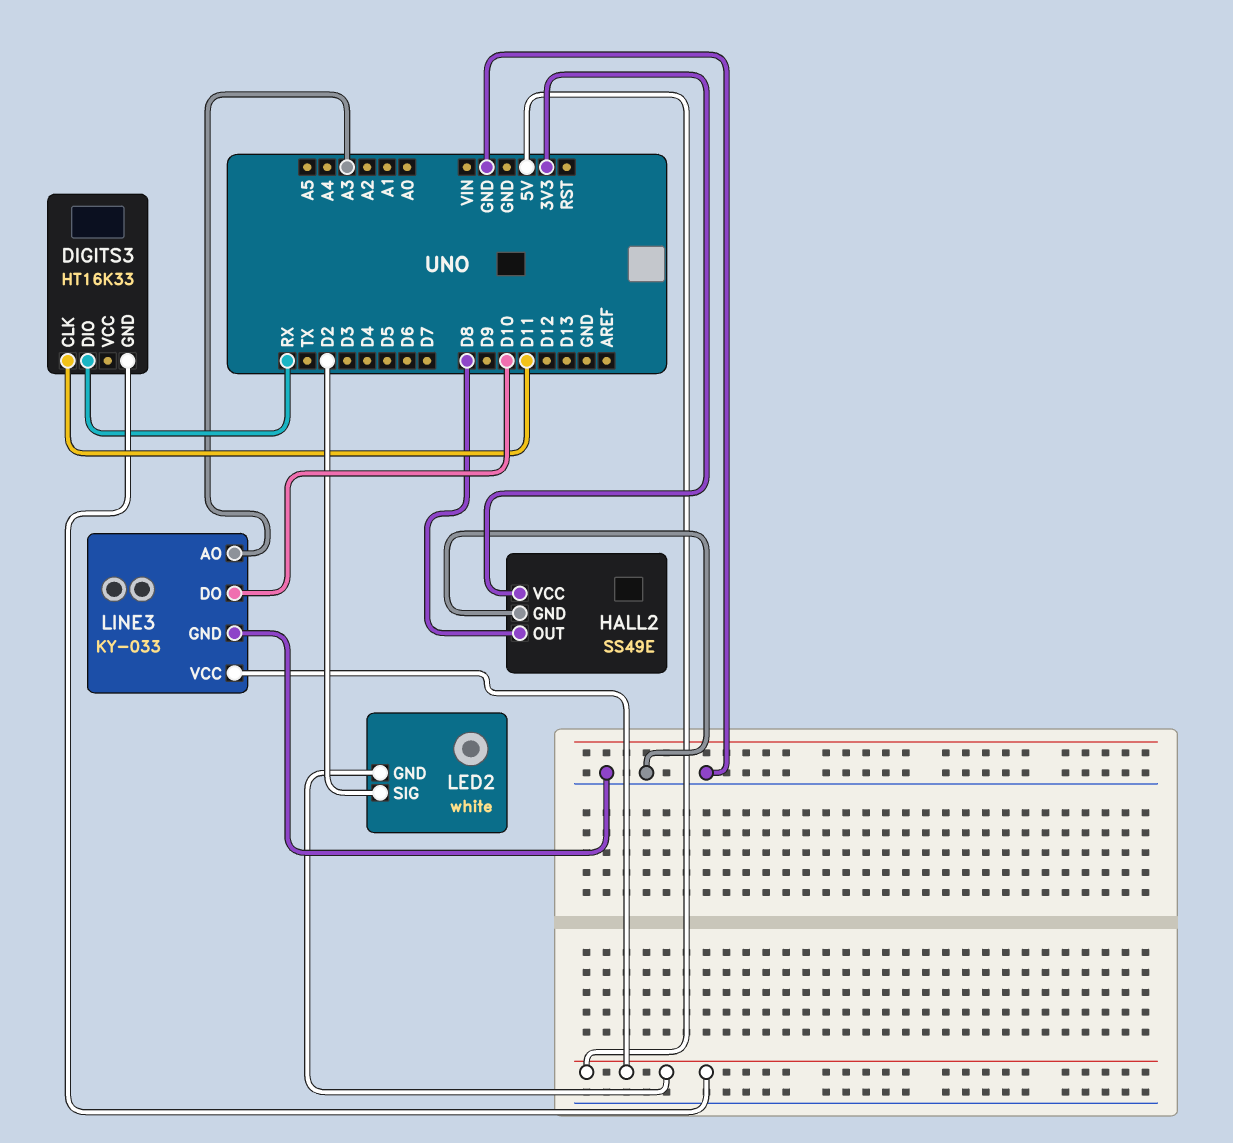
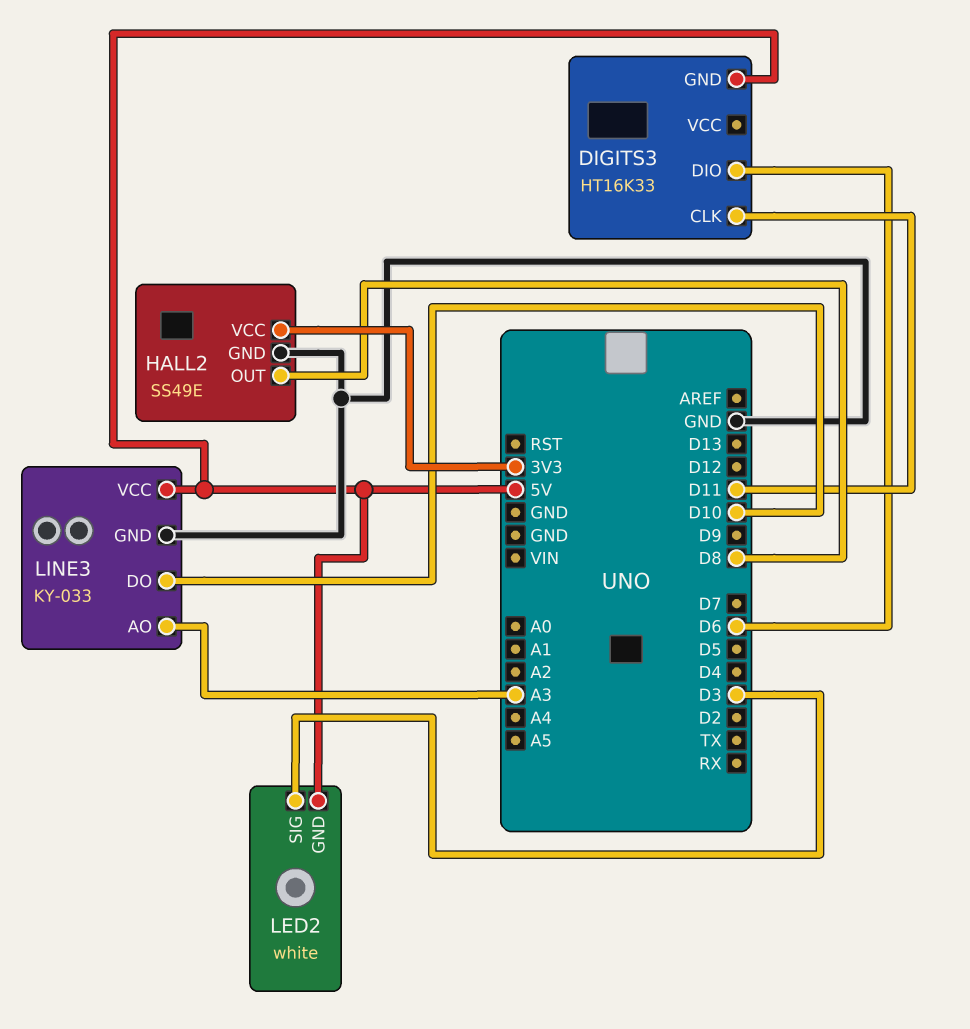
DIGITS3 pin DIO: RX -> D6
LED2 pin SIG: D2 -> D3

